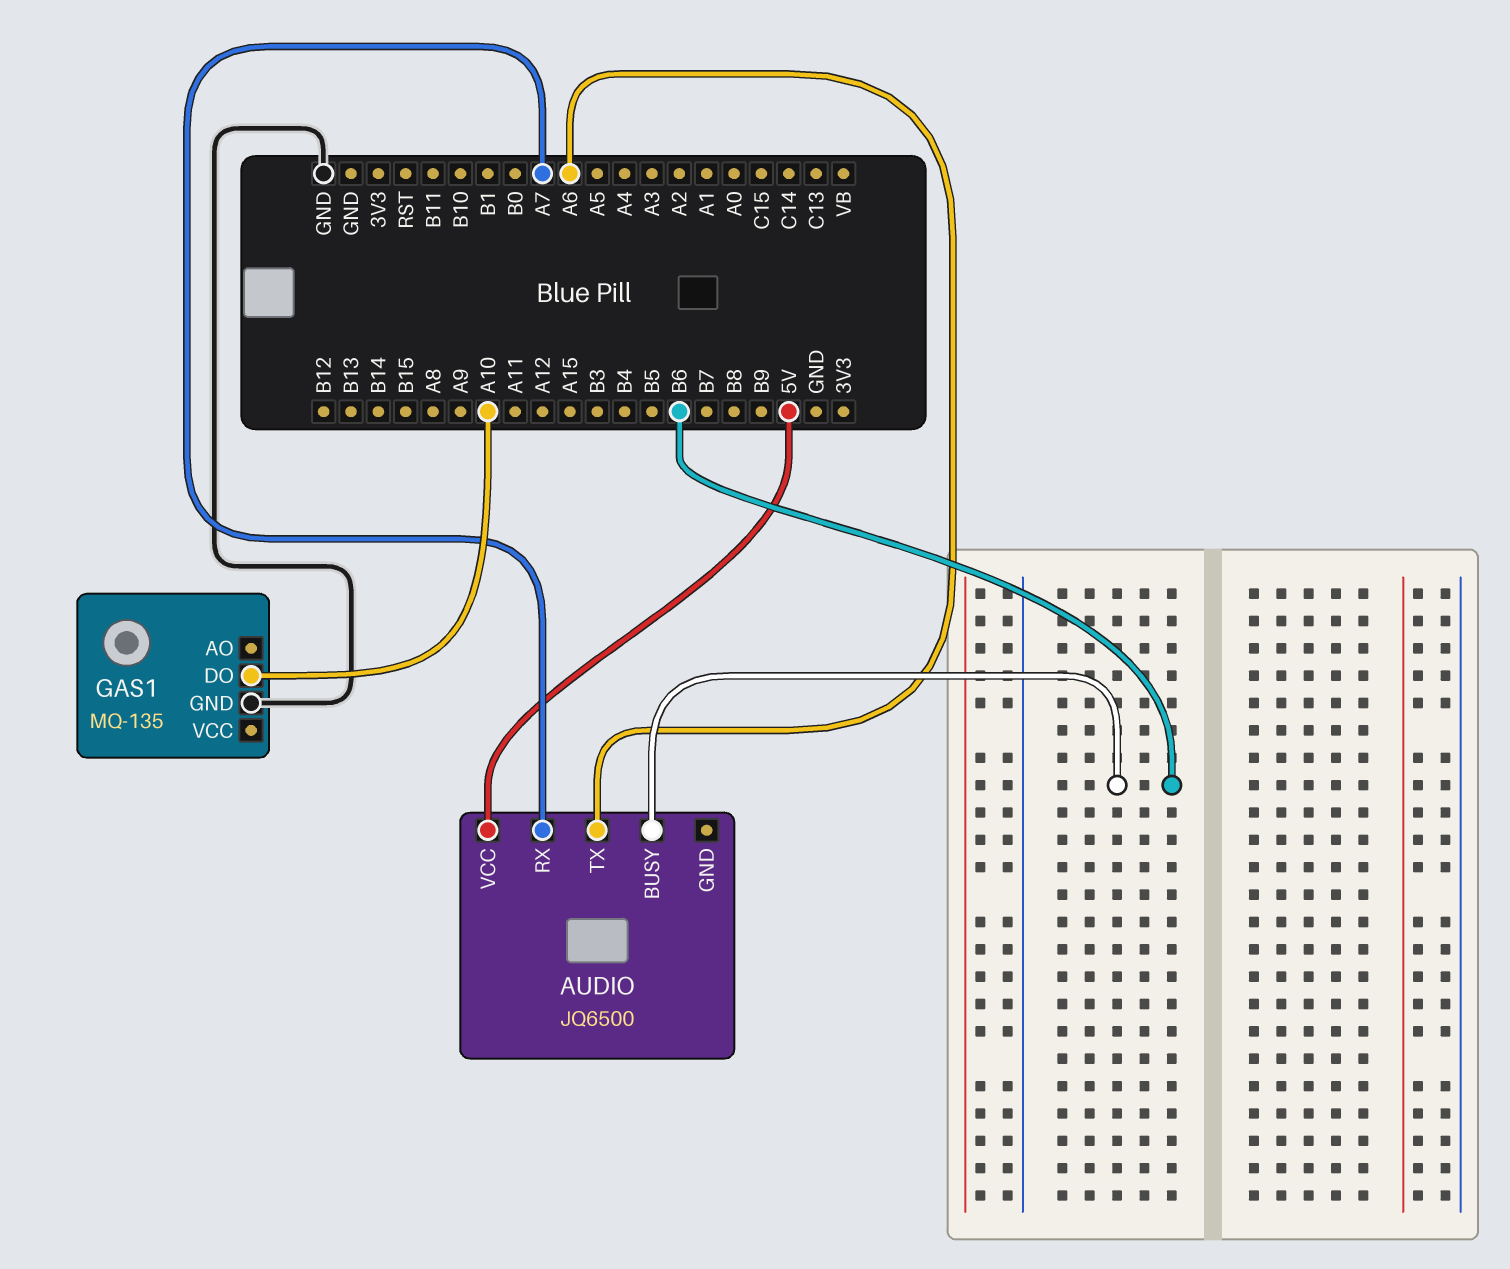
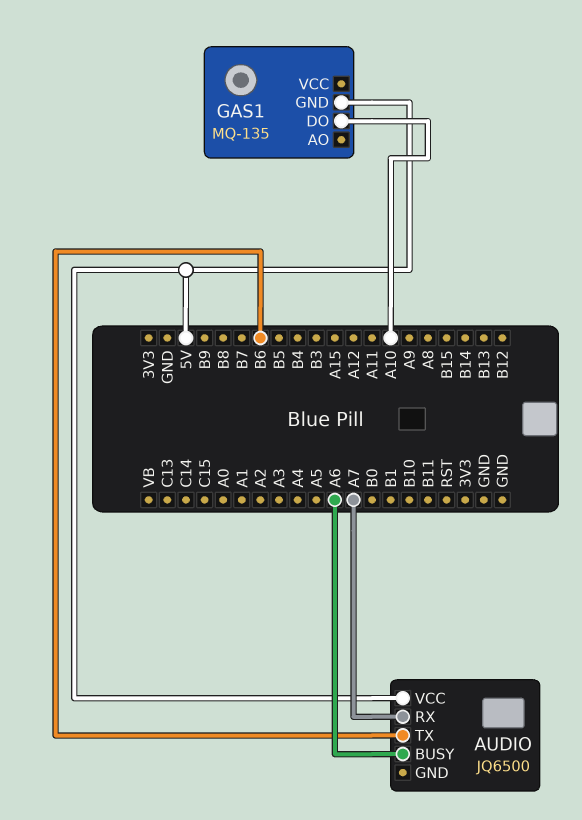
AUDIO pin BUSY: B6 -> A6
AUDIO pin TX: A6 -> B6
GAS1 pin GND: GND -> 5V

